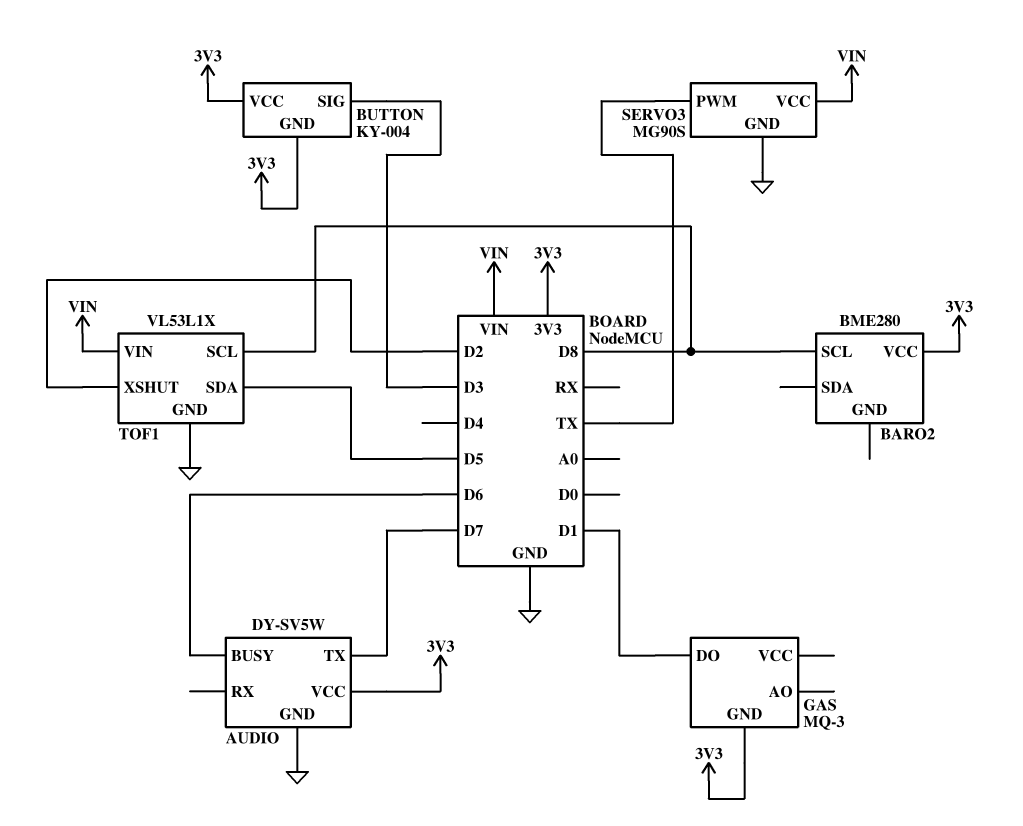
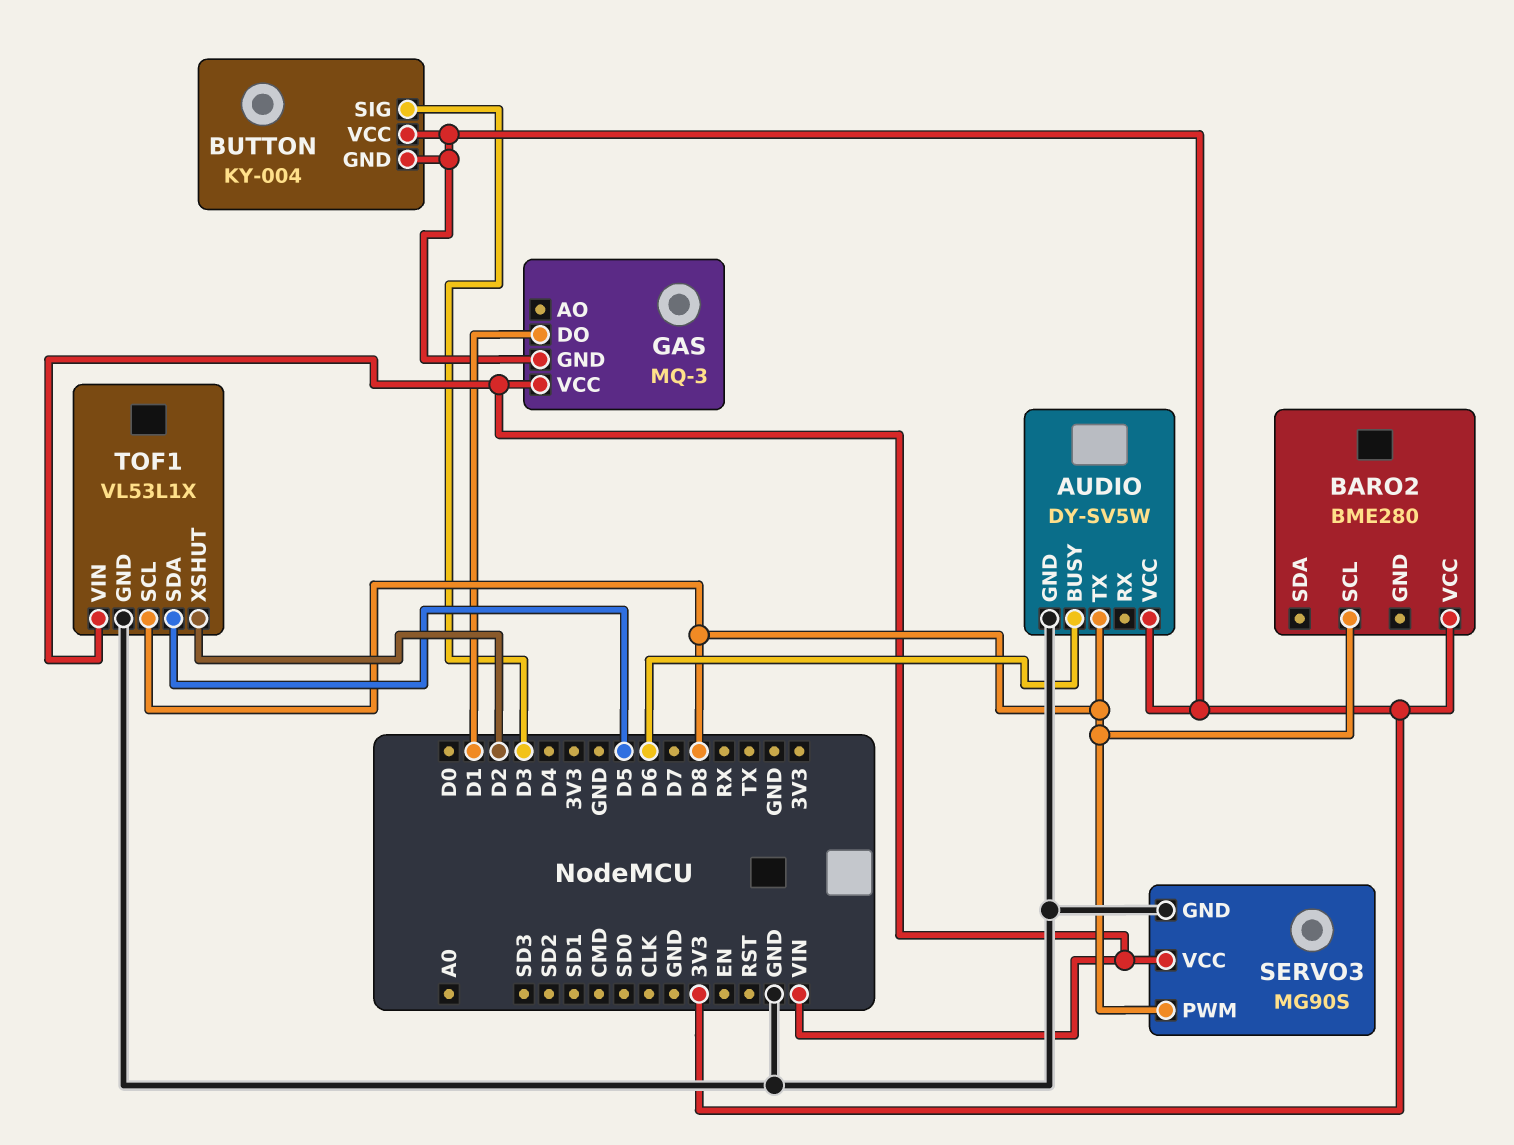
AUDIO pin TX: D7 -> D8
GAS pin VCC: none -> VIN
SERVO3 pin PWM: TX -> D8

